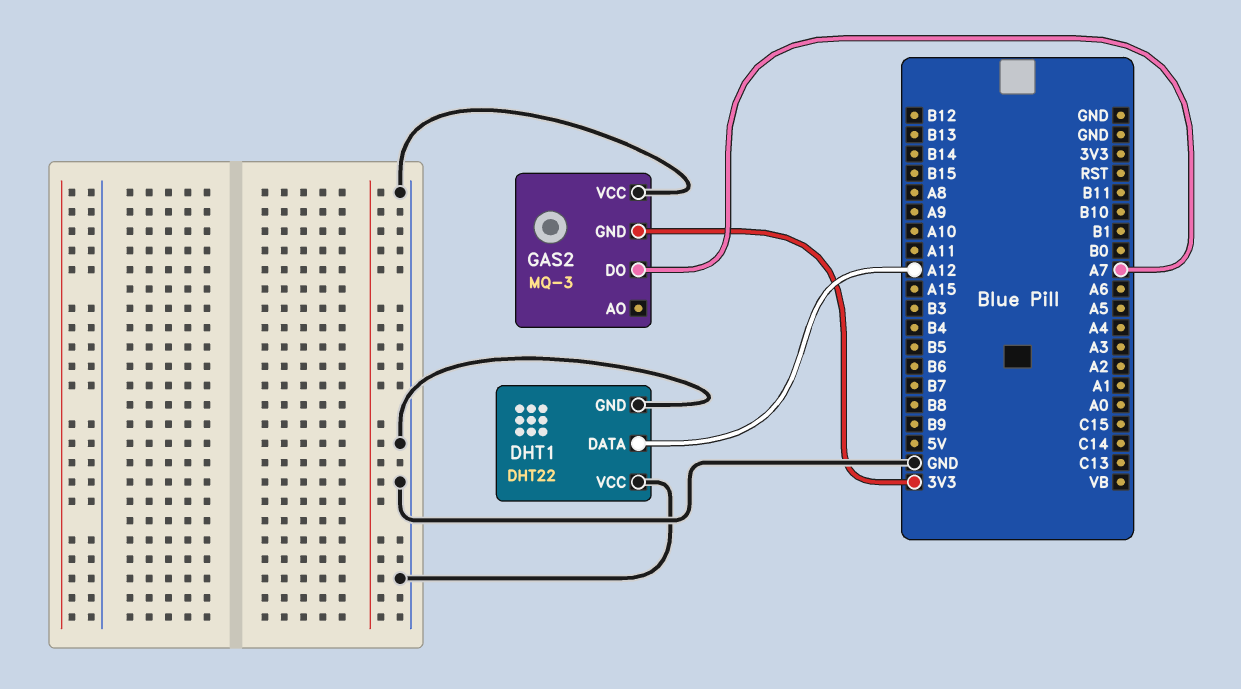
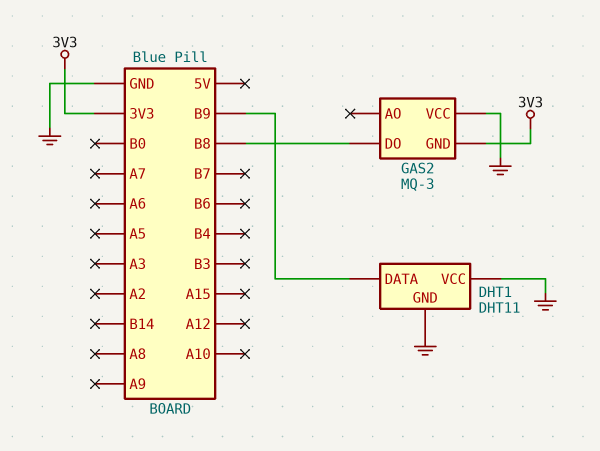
DHT1: DHT22 -> DHT11
DHT1 pin DATA: A12 -> B9
GAS2 pin DO: A7 -> B8

